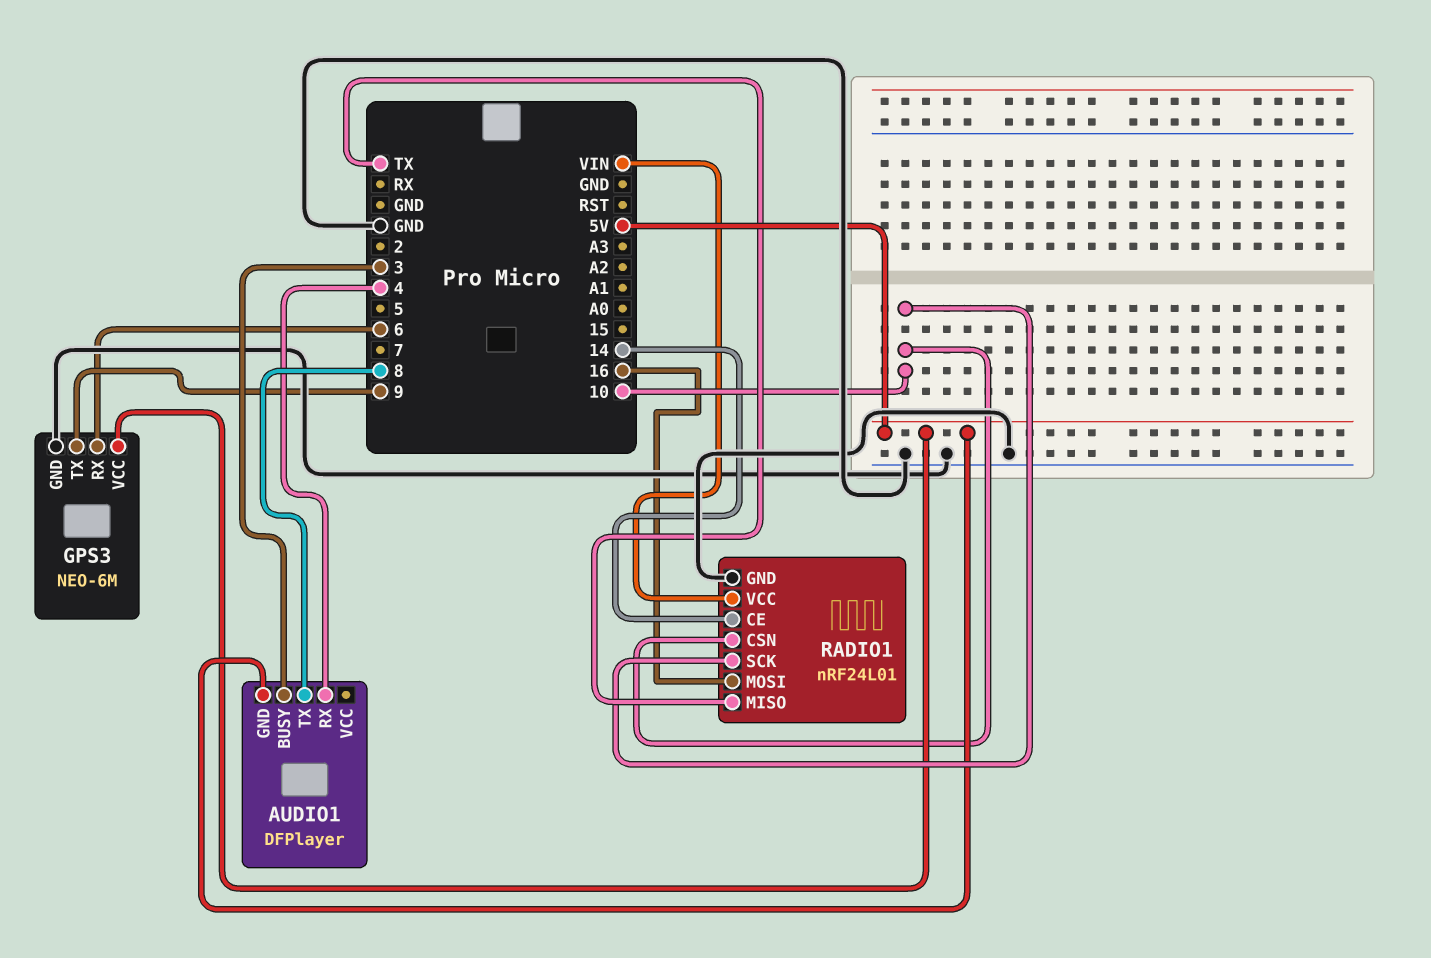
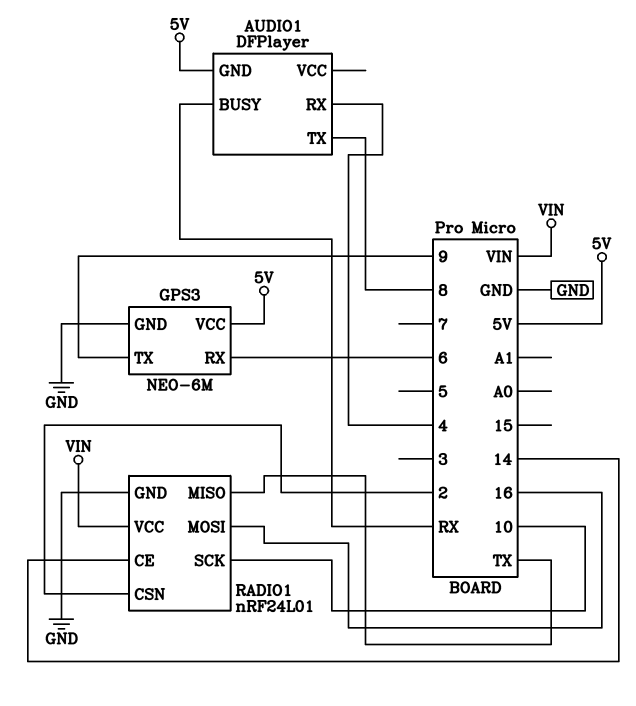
AUDIO1 pin BUSY: 3 -> RX
RADIO1 pin CSN: 10 -> 2

